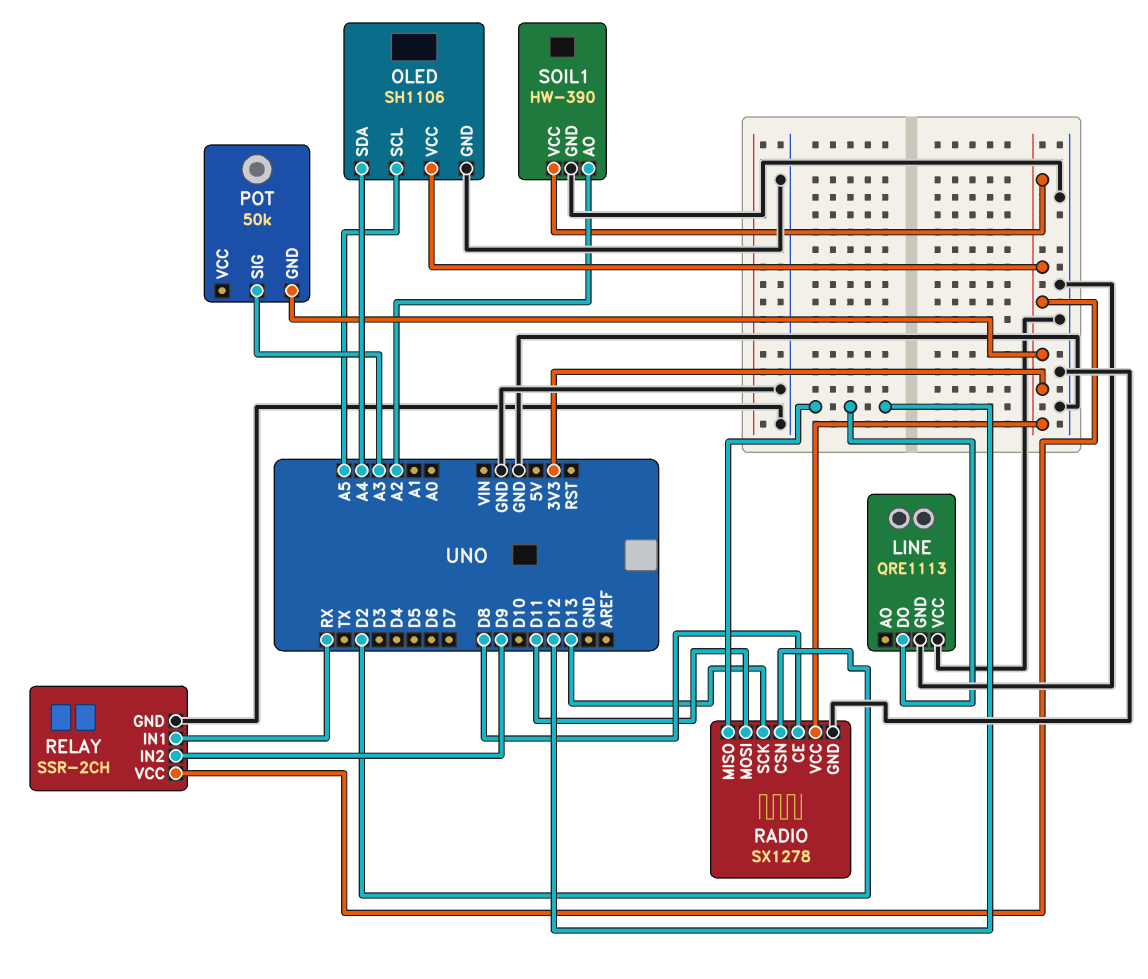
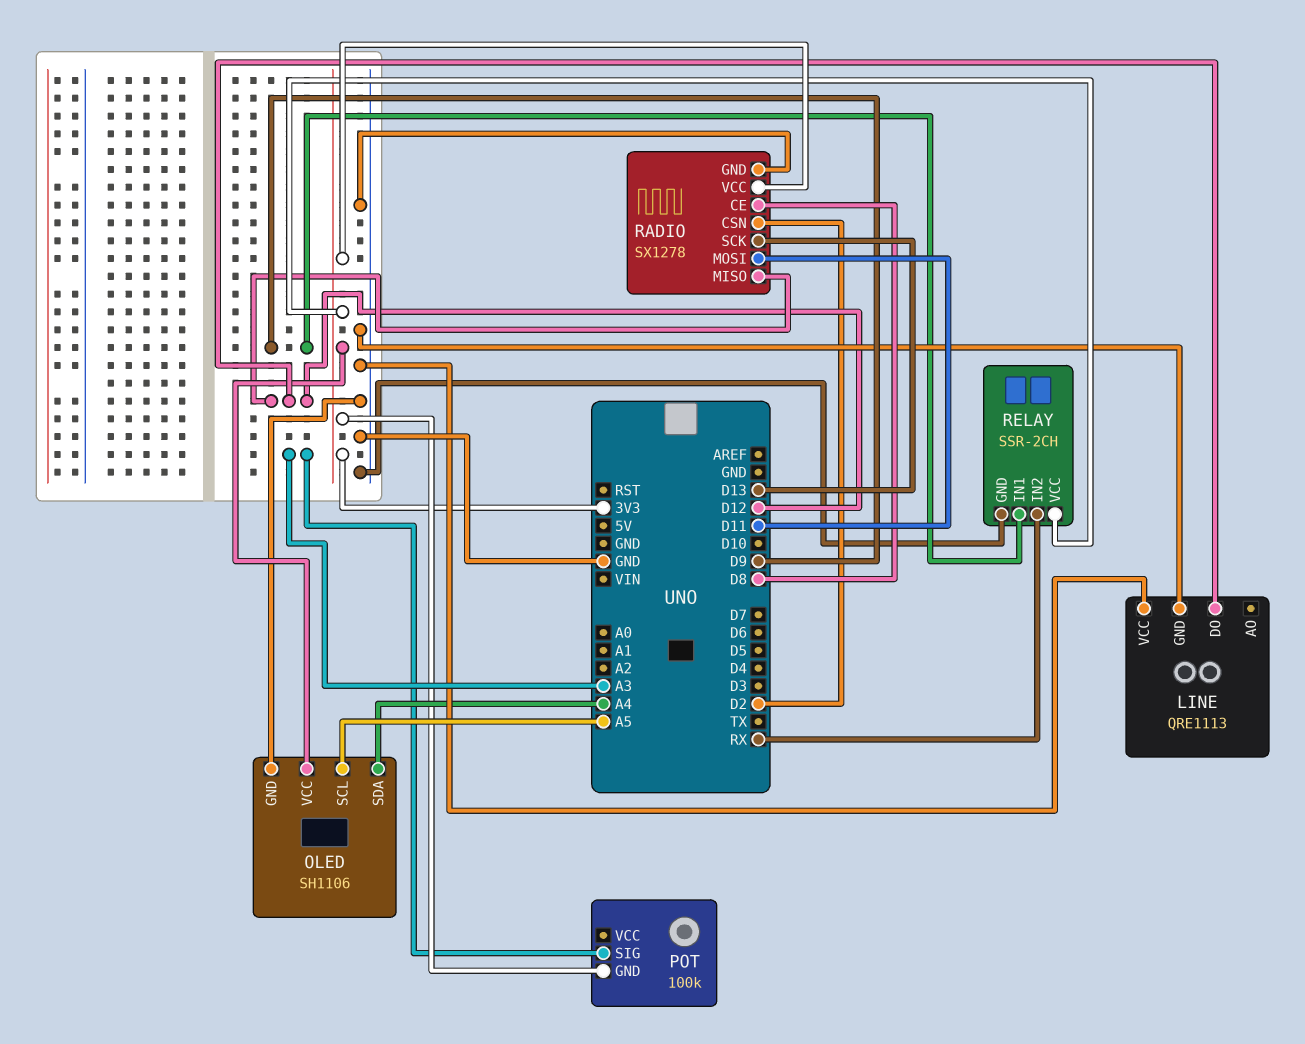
POT: 50k -> 100k
RELAY pin IN1: RX -> D9
RELAY pin IN2: D9 -> RX
SOIL1: HW-390 -> none
SOIL1 pin AO: A2 -> none
SOIL1 pin GND: GND -> none
SOIL1 pin VCC: 3V3 -> none

